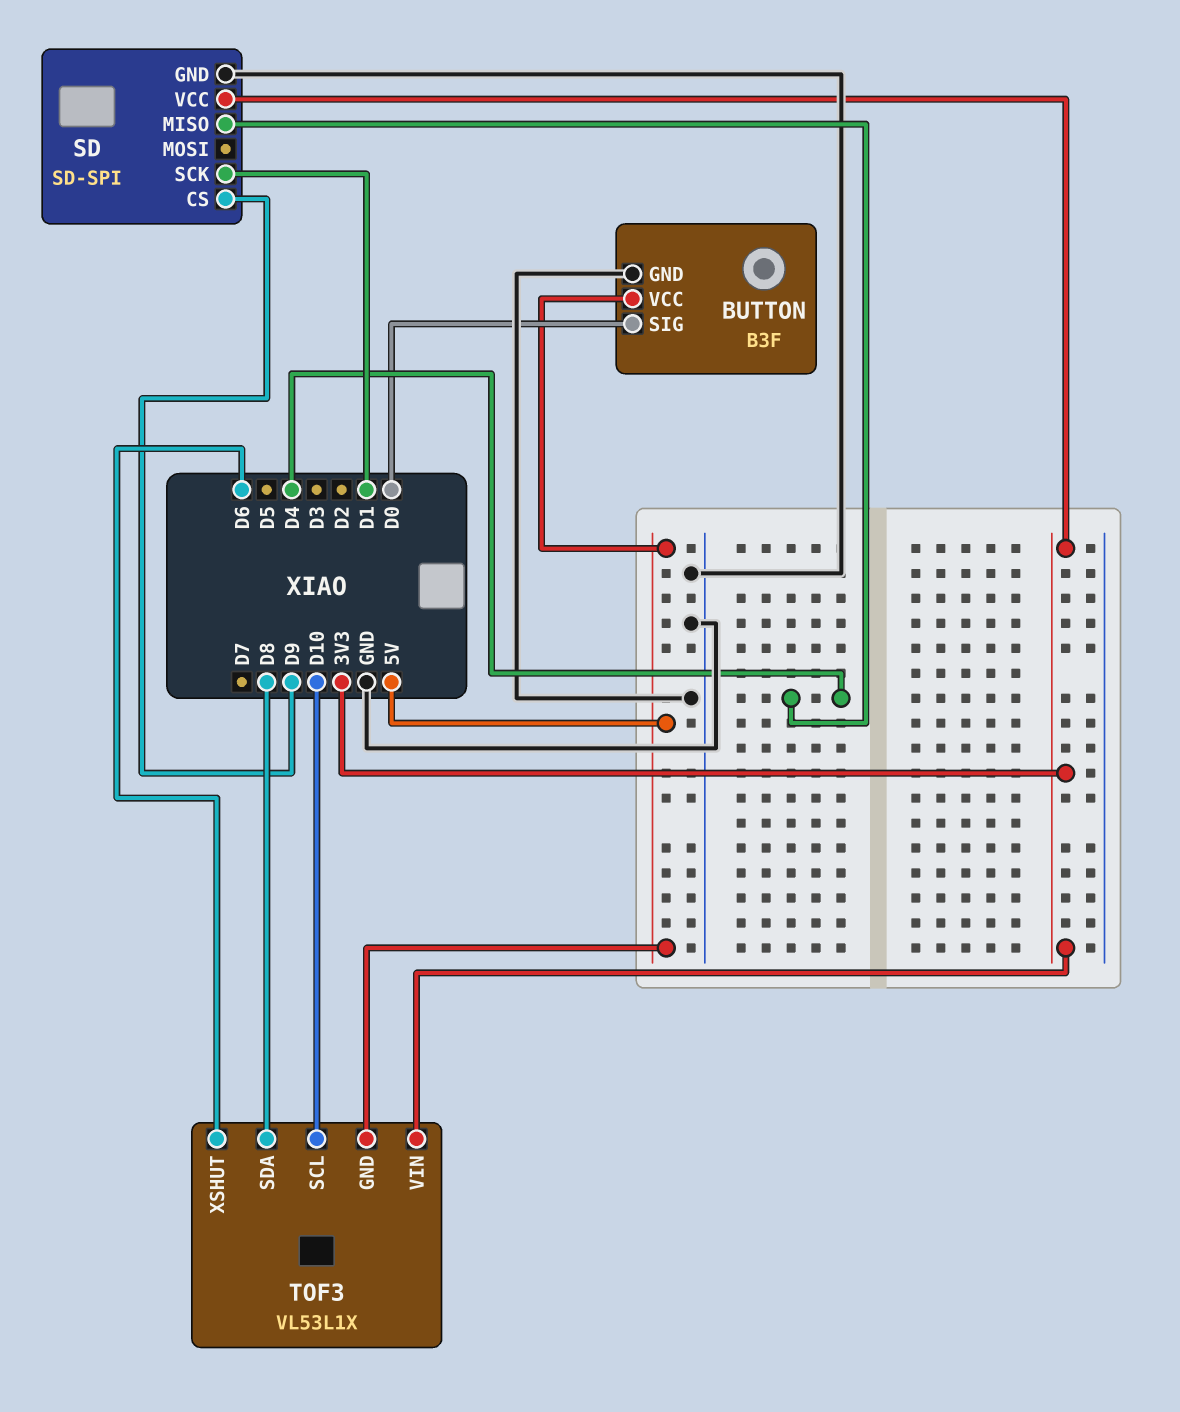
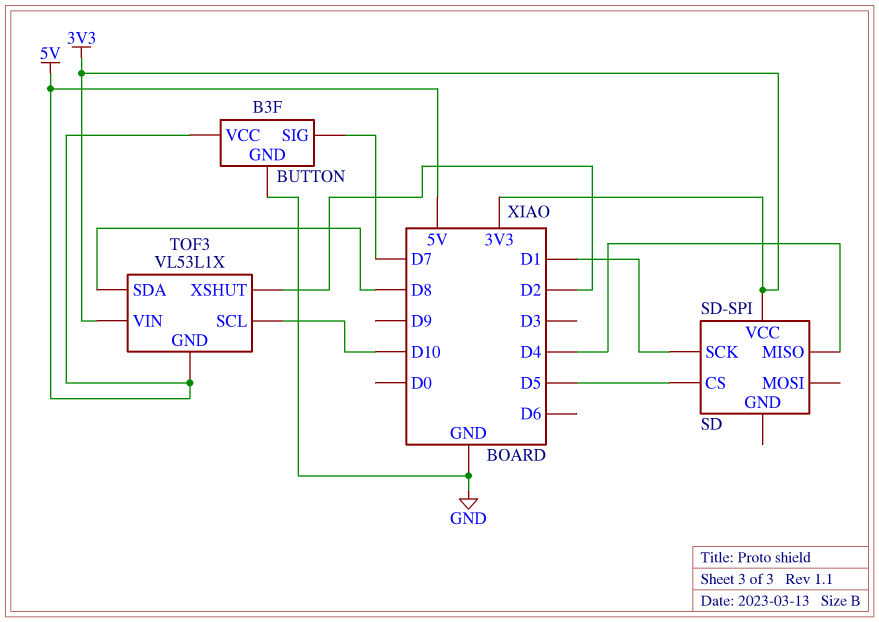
BUTTON pin SIG: D0 -> D7
SD pin CS: D9 -> D5
SD pin GND: GND -> none
TOF3 pin XSHUT: D6 -> D2

